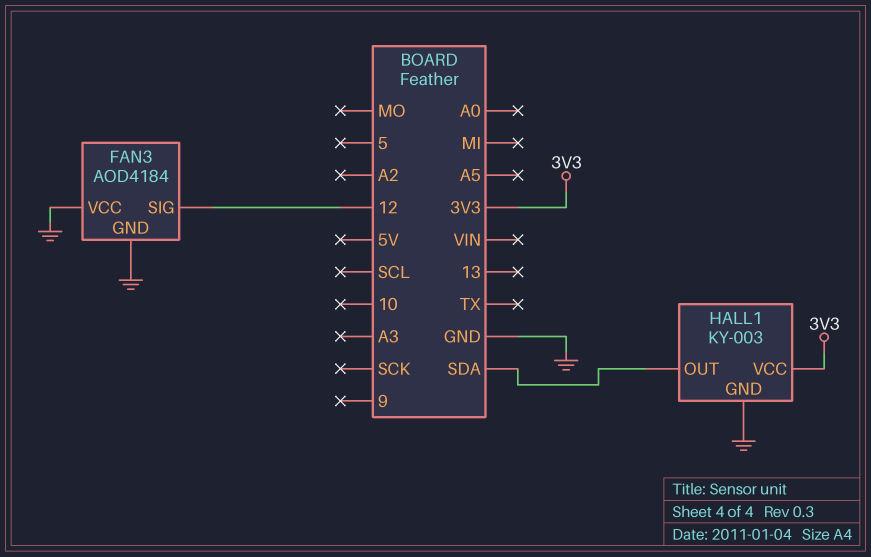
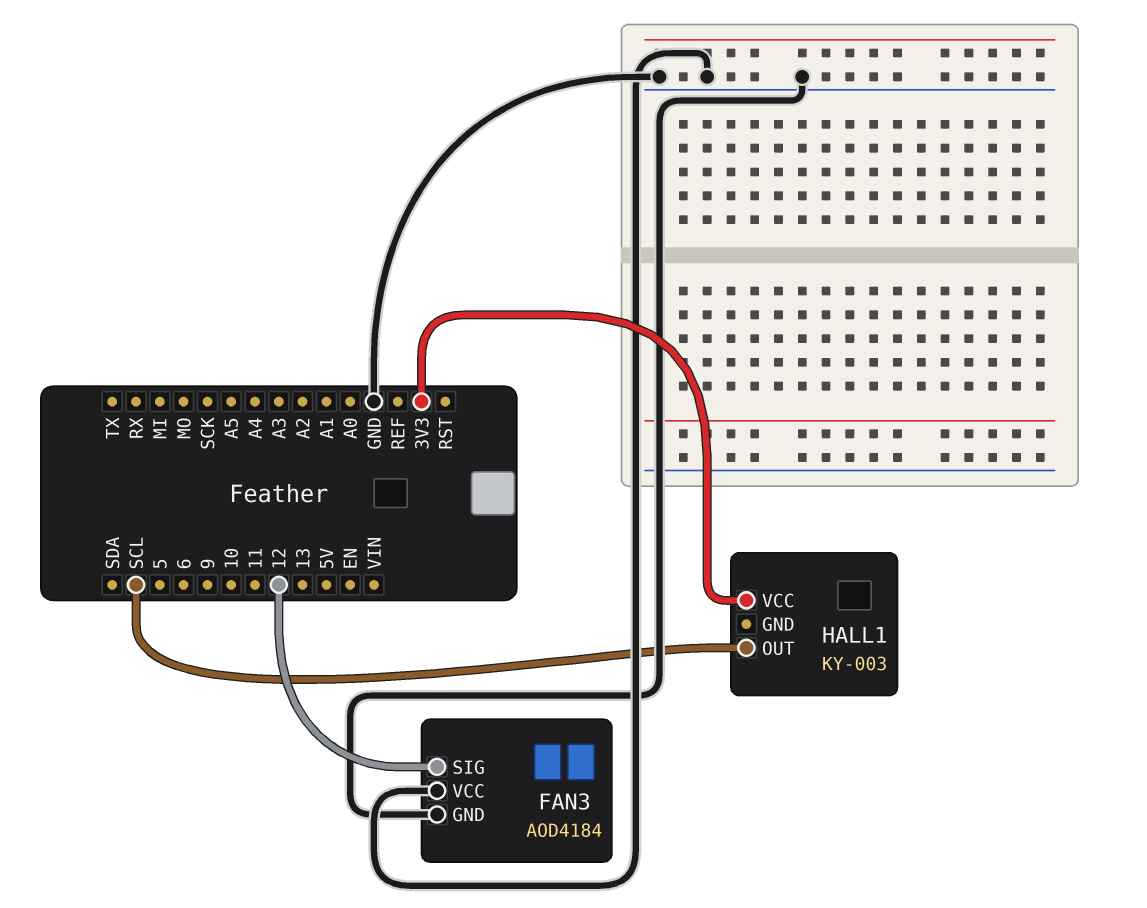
HALL1 pin GND: GND -> none
HALL1 pin OUT: SDA -> SCL

